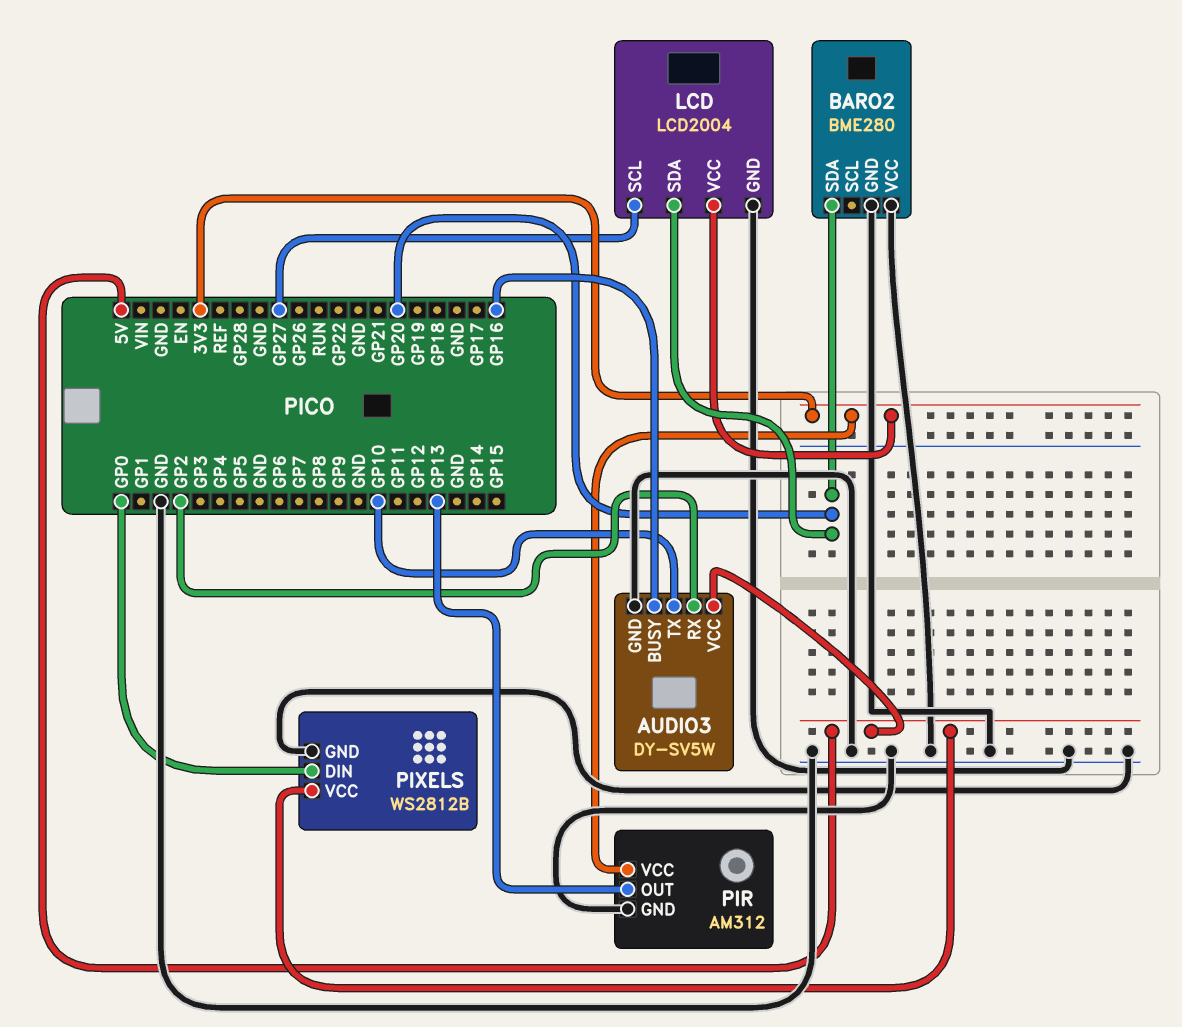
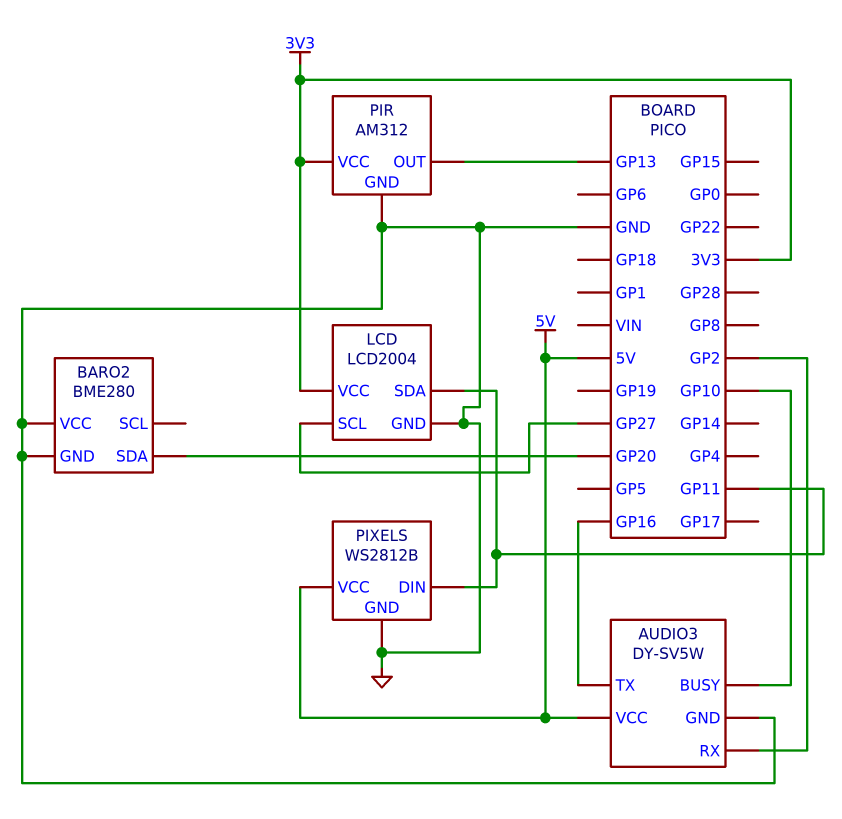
AUDIO3 pin BUSY: GP16 -> GP10
AUDIO3 pin TX: GP10 -> GP16
LCD pin SDA: GP20 -> GP11
PIXELS pin DIN: GP0 -> GP11

